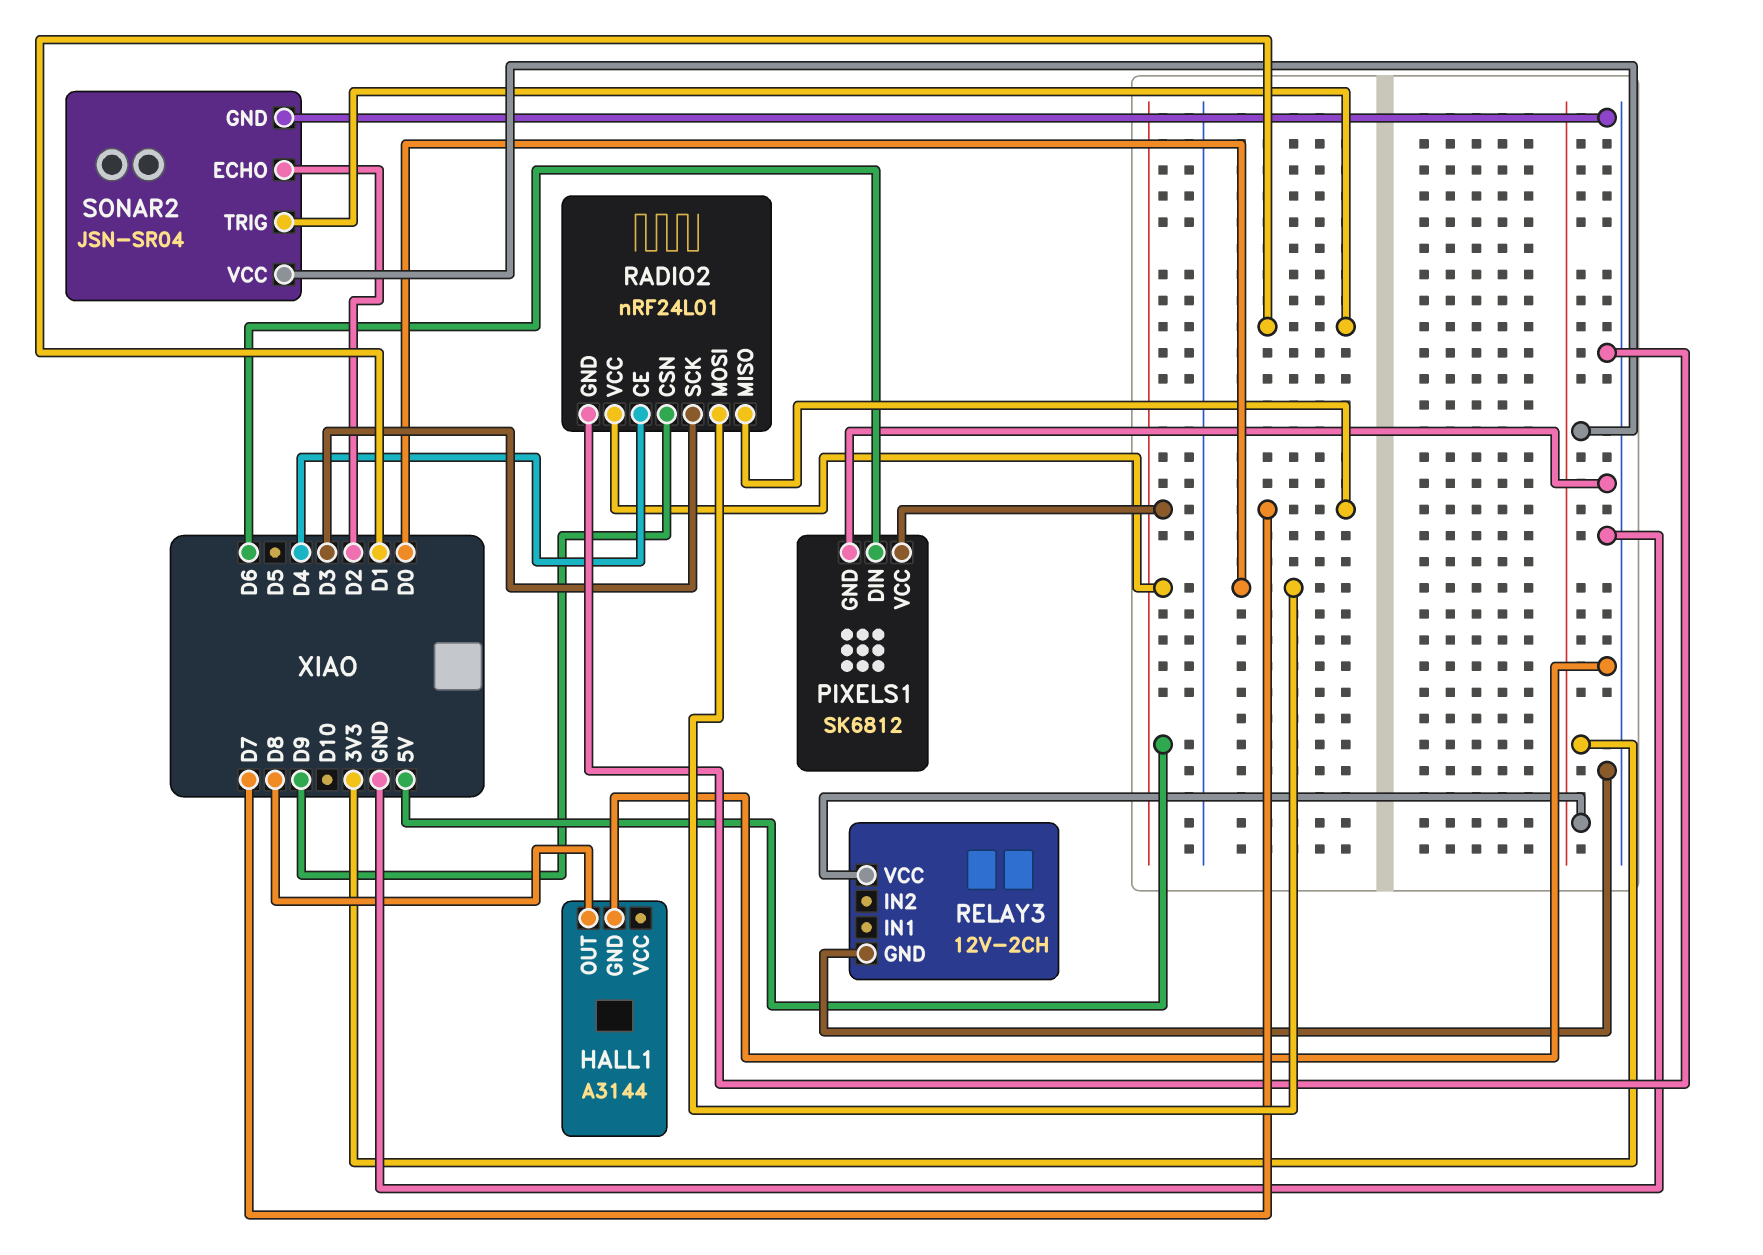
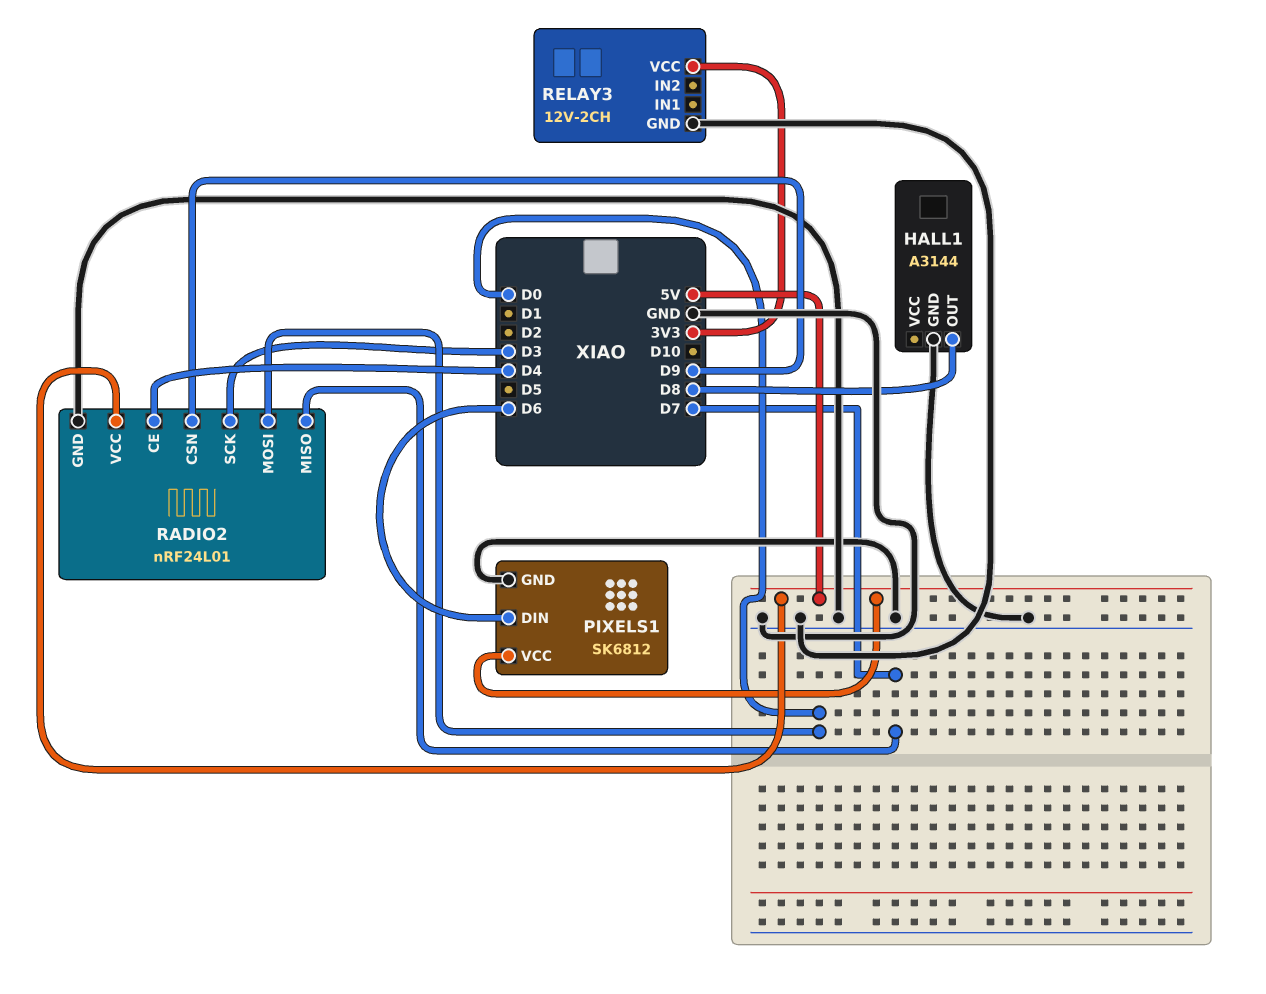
SONAR2: JSN-SR04 -> none
SONAR2 pin ECHO: D2 -> none
SONAR2 pin GND: GND -> none
SONAR2 pin TRIG: D1 -> none
SONAR2 pin VCC: 3V3 -> none

